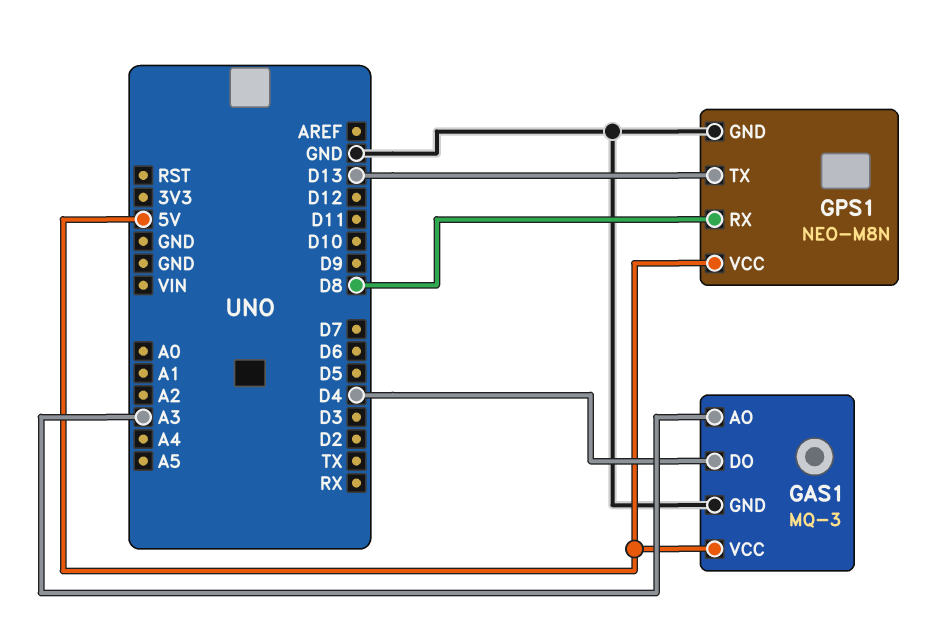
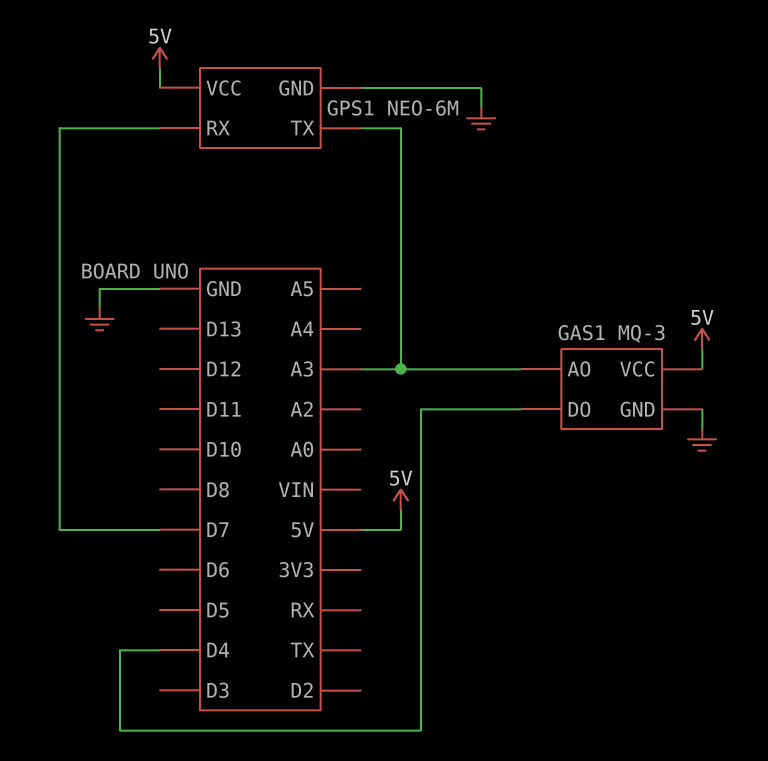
GPS1: NEO-M8N -> NEO-6M
GPS1 pin RX: D8 -> D7
GPS1 pin TX: D13 -> A3

